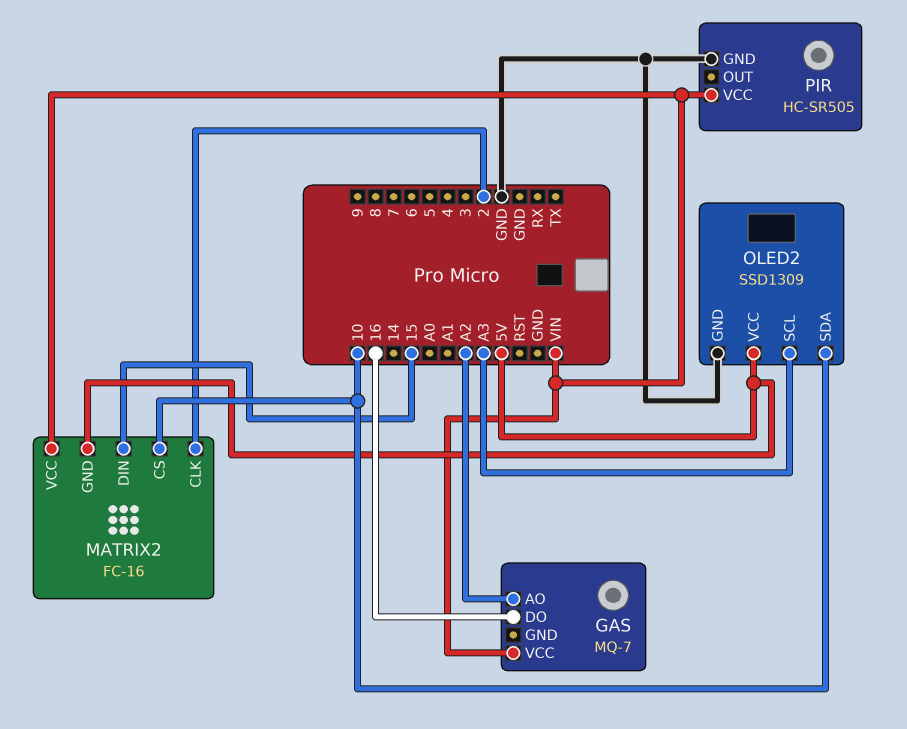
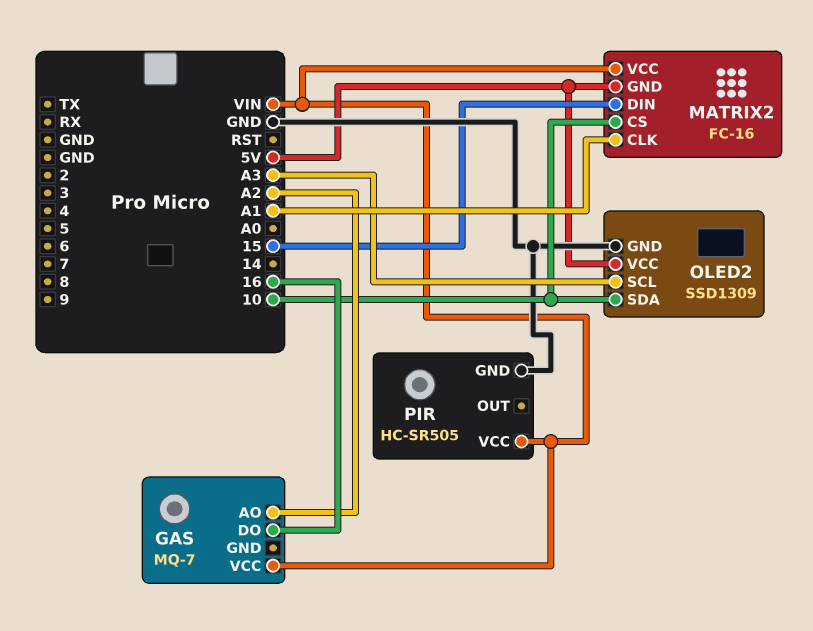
MATRIX2 pin CLK: 2 -> A1

